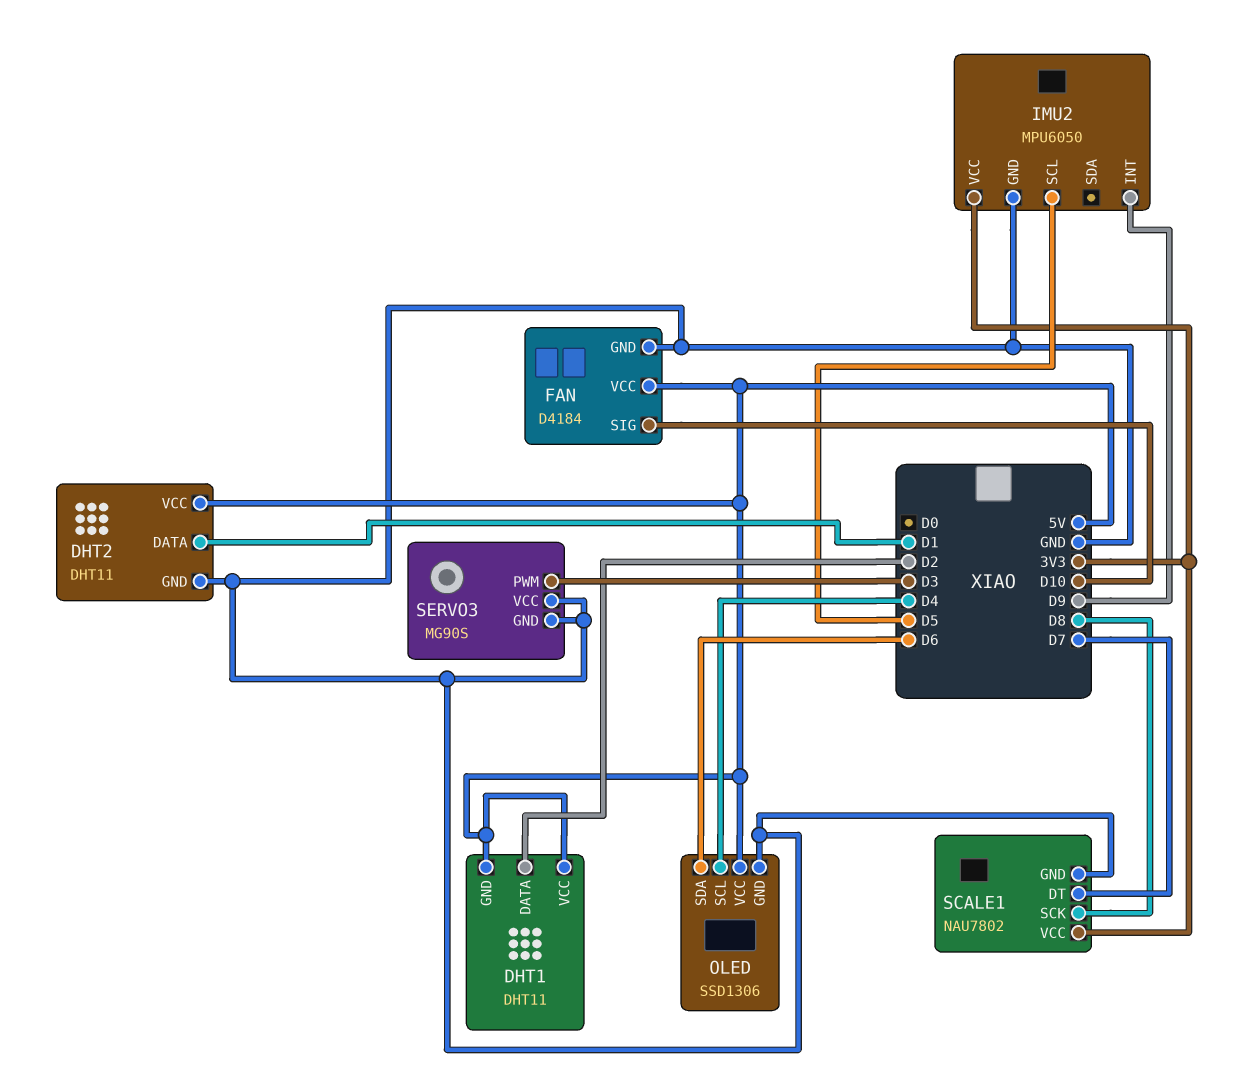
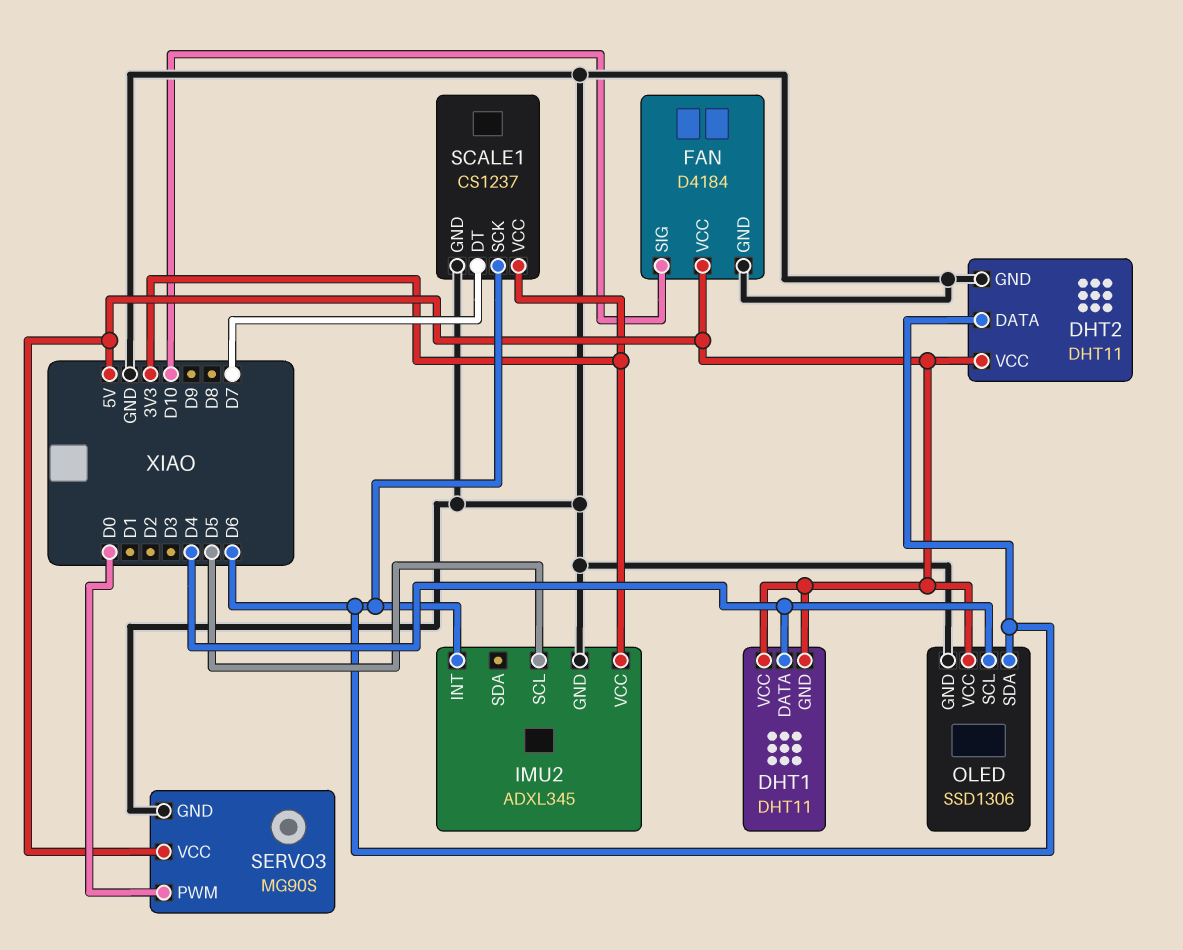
DHT1 pin DATA: D2 -> D4
DHT2 pin DATA: D1 -> D6
IMU2: MPU6050 -> ADXL345
IMU2 pin INT: D9 -> D6
SCALE1: NAU7802 -> CS1237
SCALE1 pin SCK: D8 -> D6
SERVO3 pin PWM: D3 -> D0
SERVO3 pin VCC: GND -> 5V

